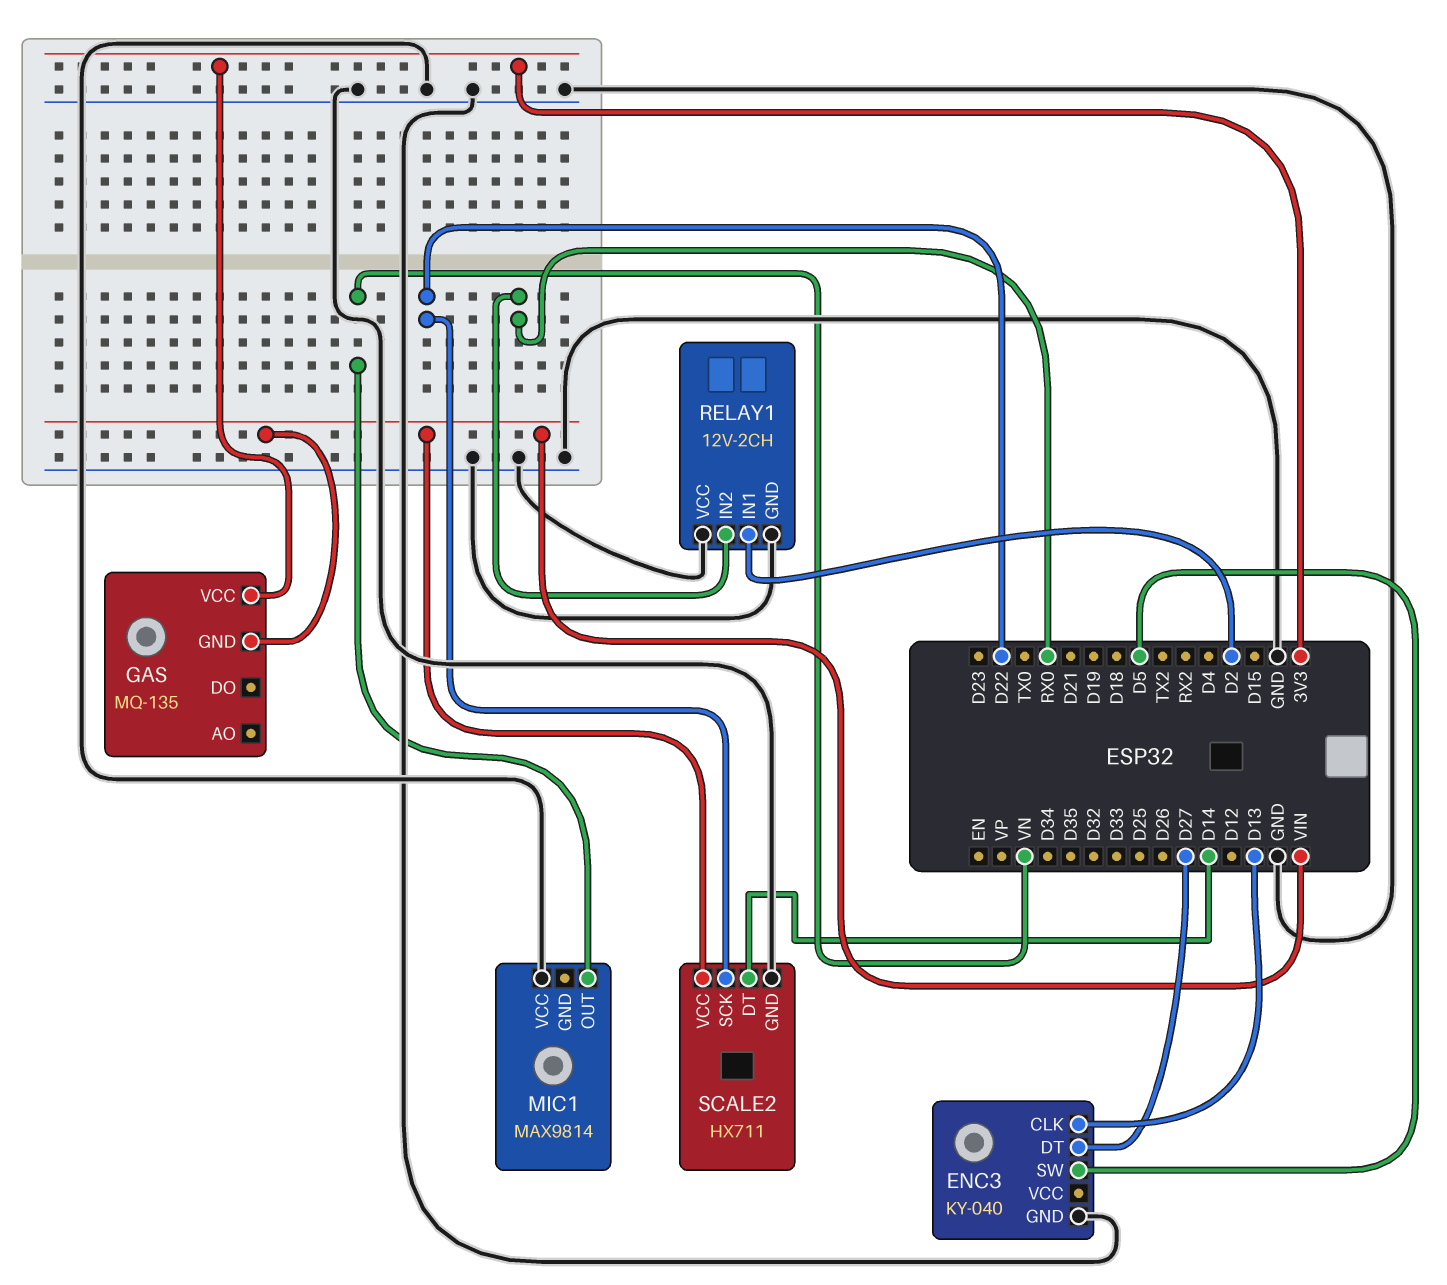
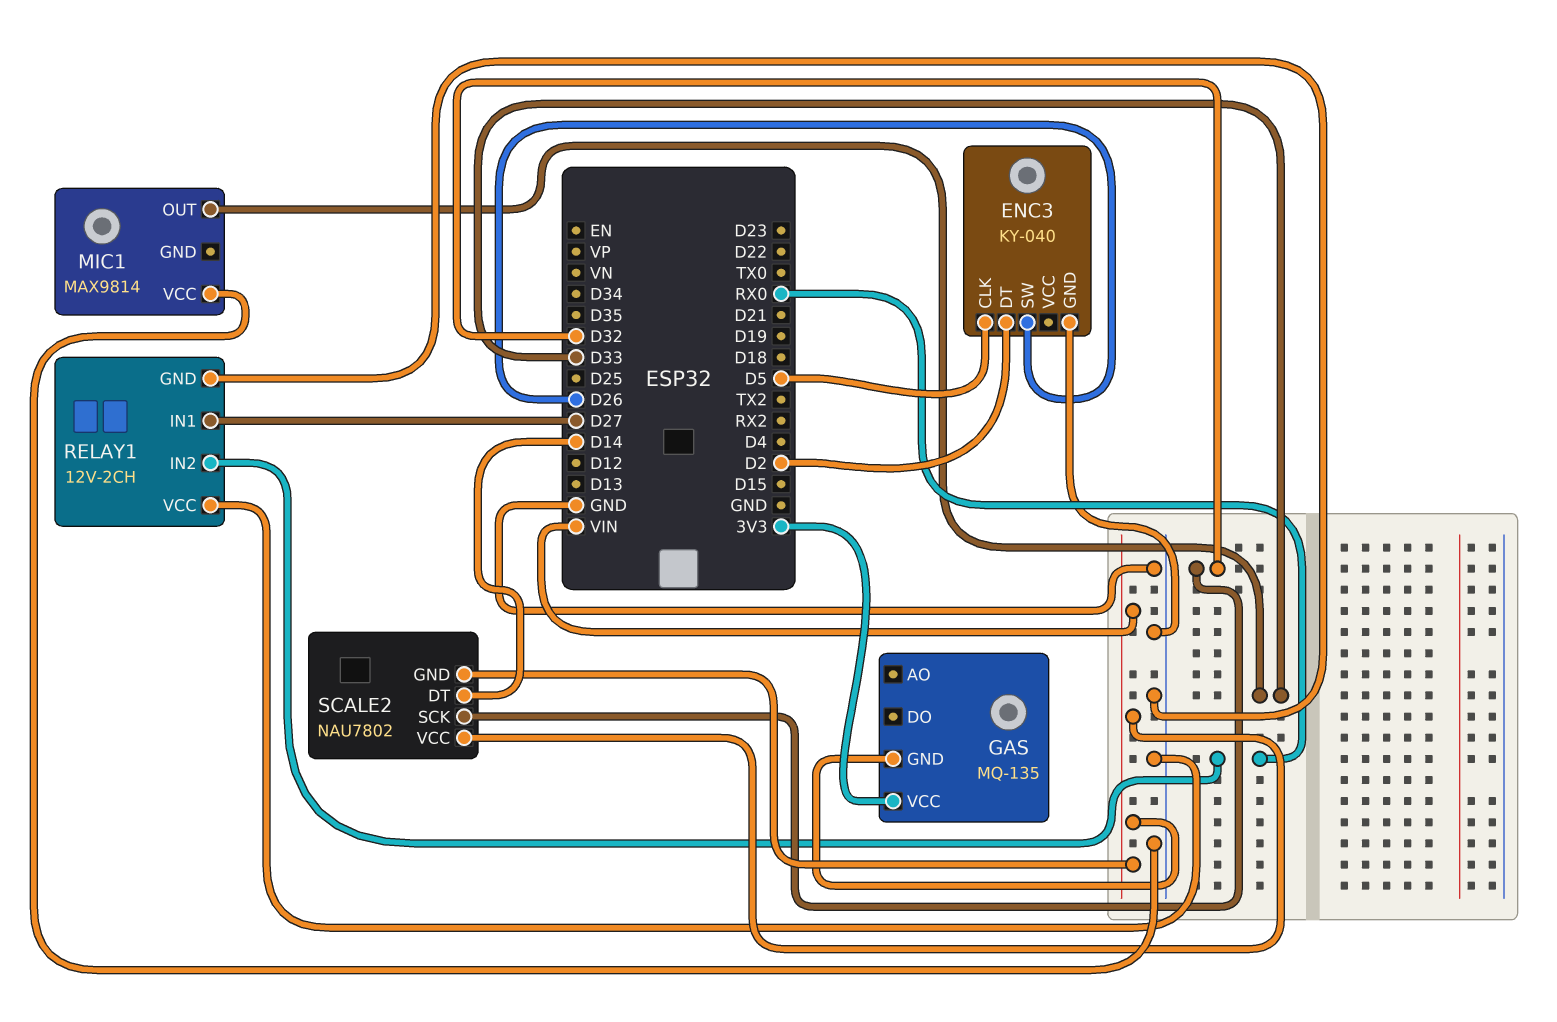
ENC3 pin CLK: D13 -> D5
ENC3 pin DT: D27 -> D2
ENC3 pin SW: D5 -> D26
MIC1 pin OUT: VN -> D33
RELAY1 pin IN1: D2 -> D27
SCALE2: HX711 -> NAU7802
SCALE2 pin GND: GND -> VIN
SCALE2 pin SCK: D22 -> D32

